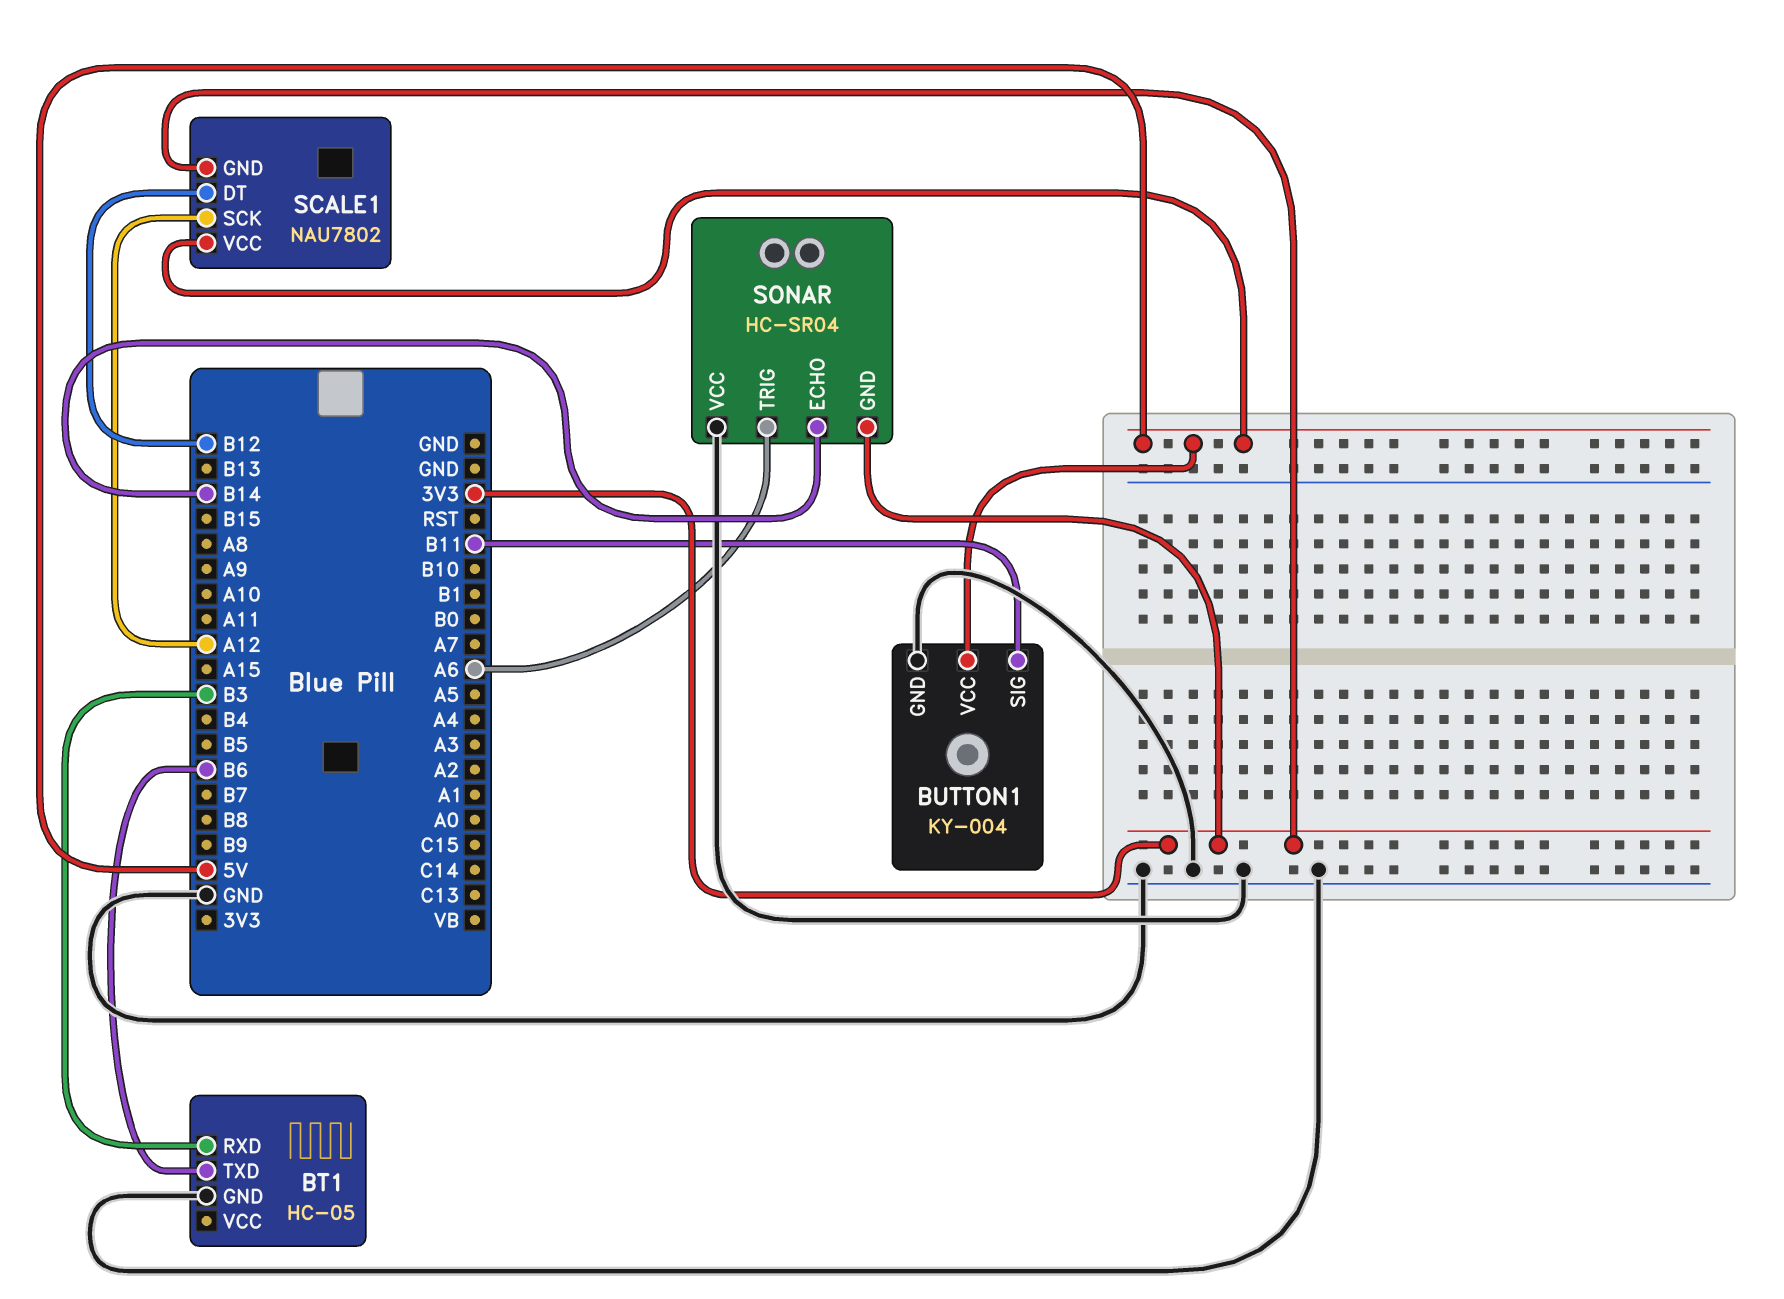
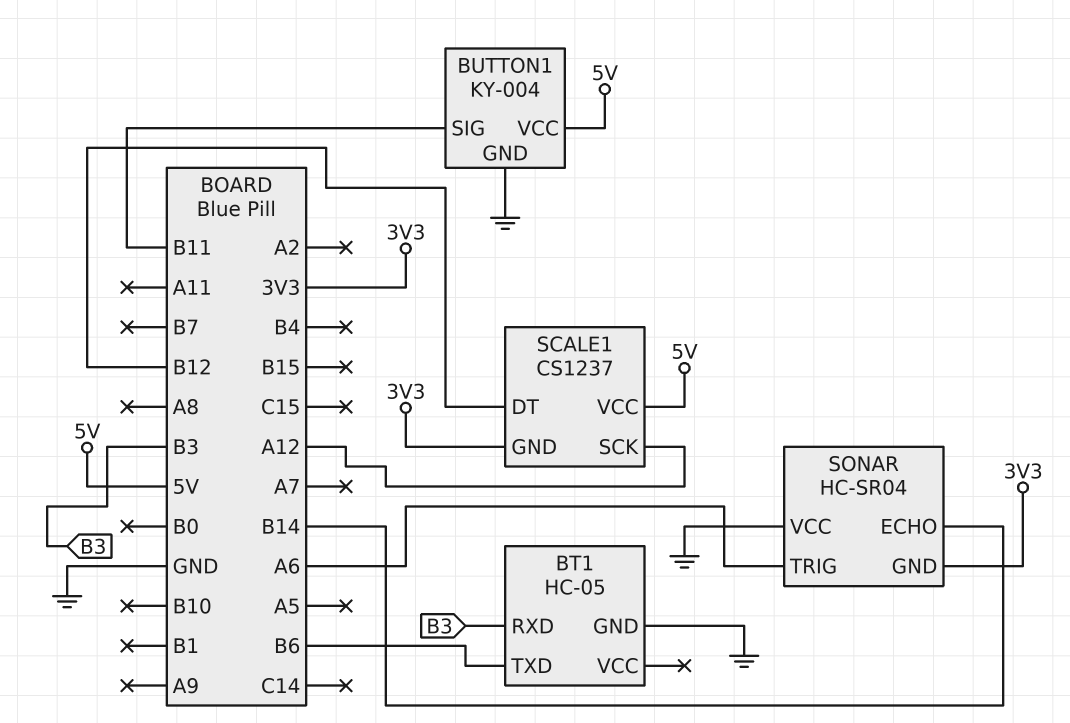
SCALE1: NAU7802 -> CS1237

